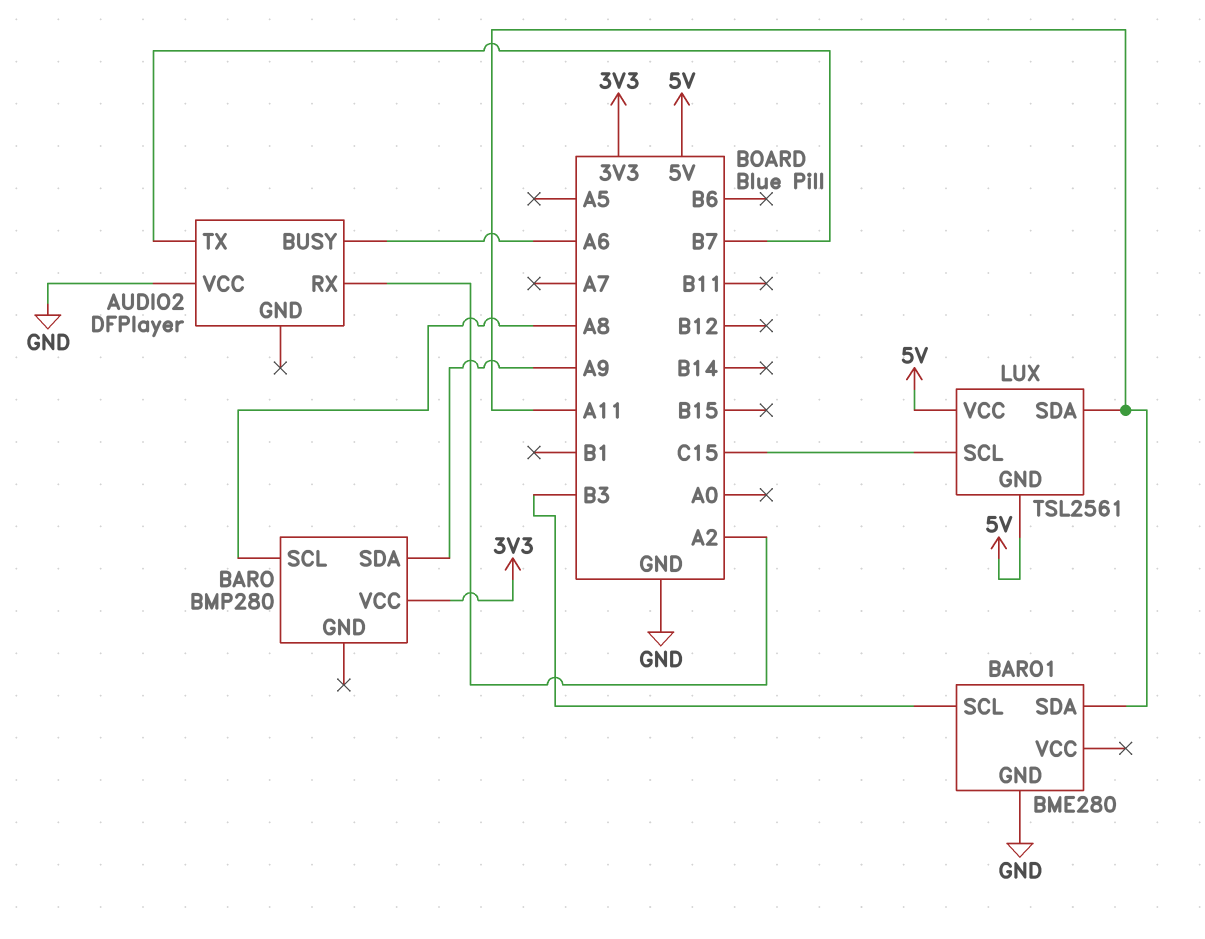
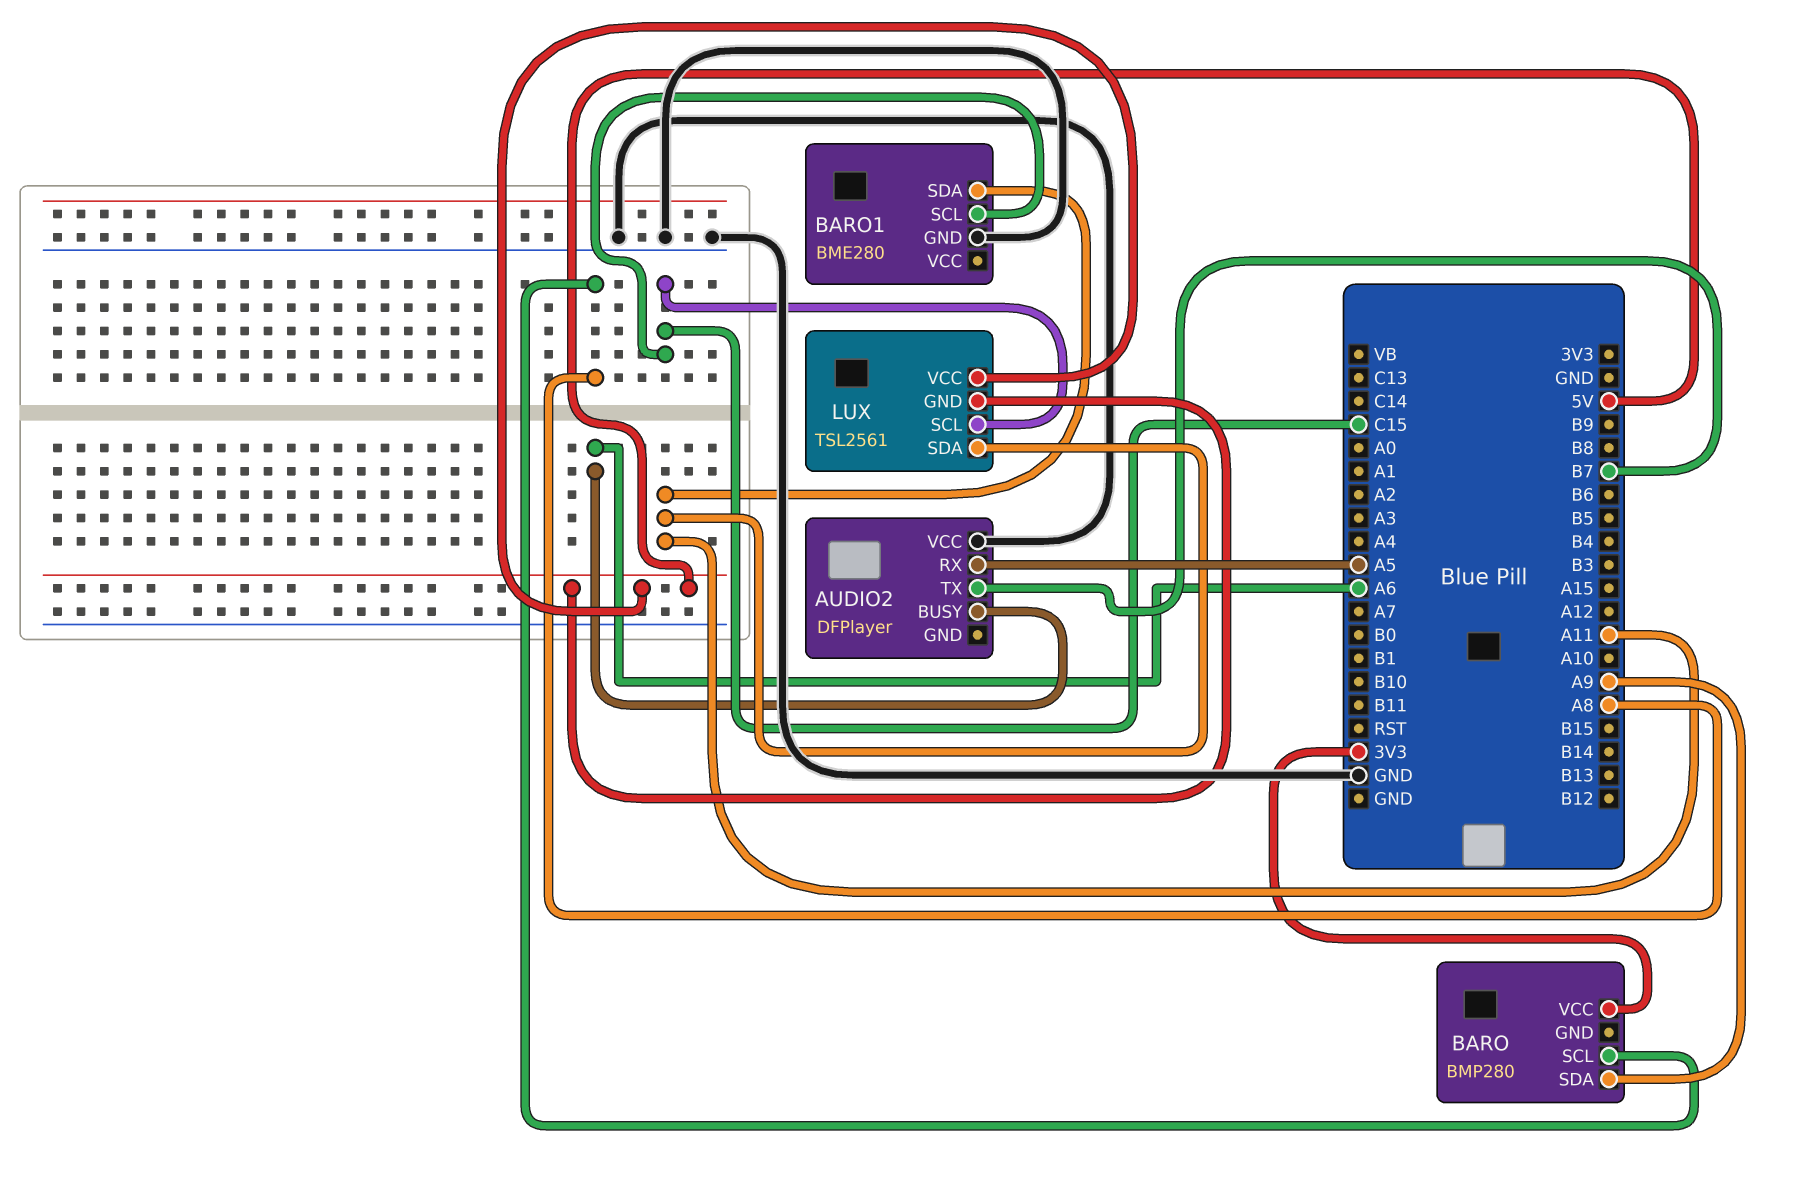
AUDIO2 pin RX: A2 -> A5
BARO1 pin SCL: B3 -> C15

